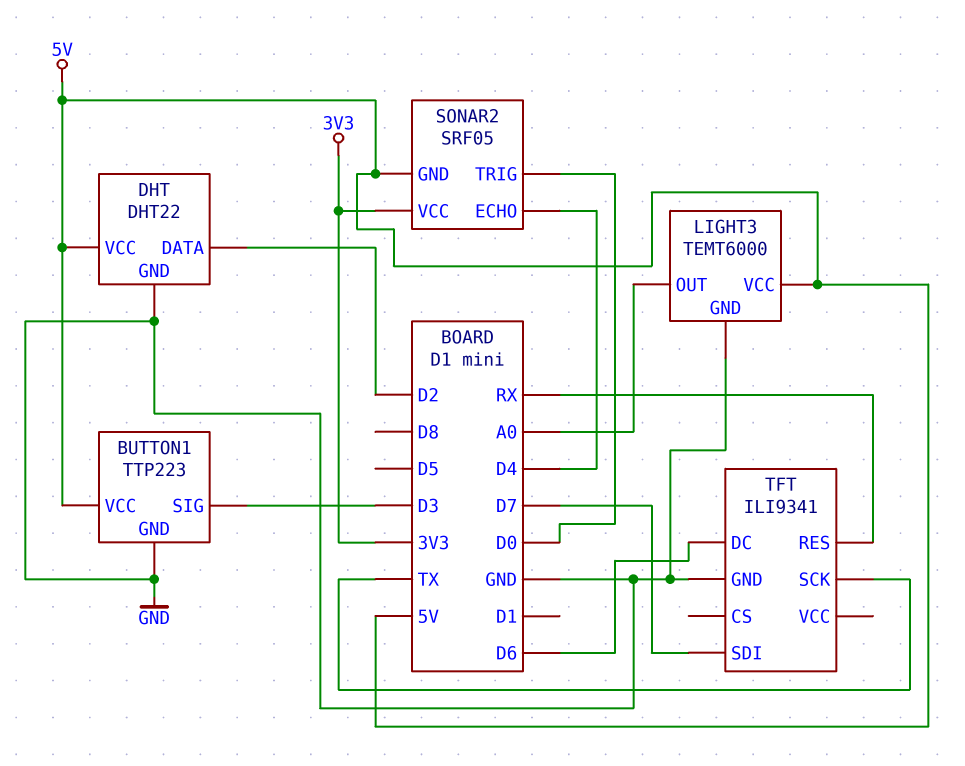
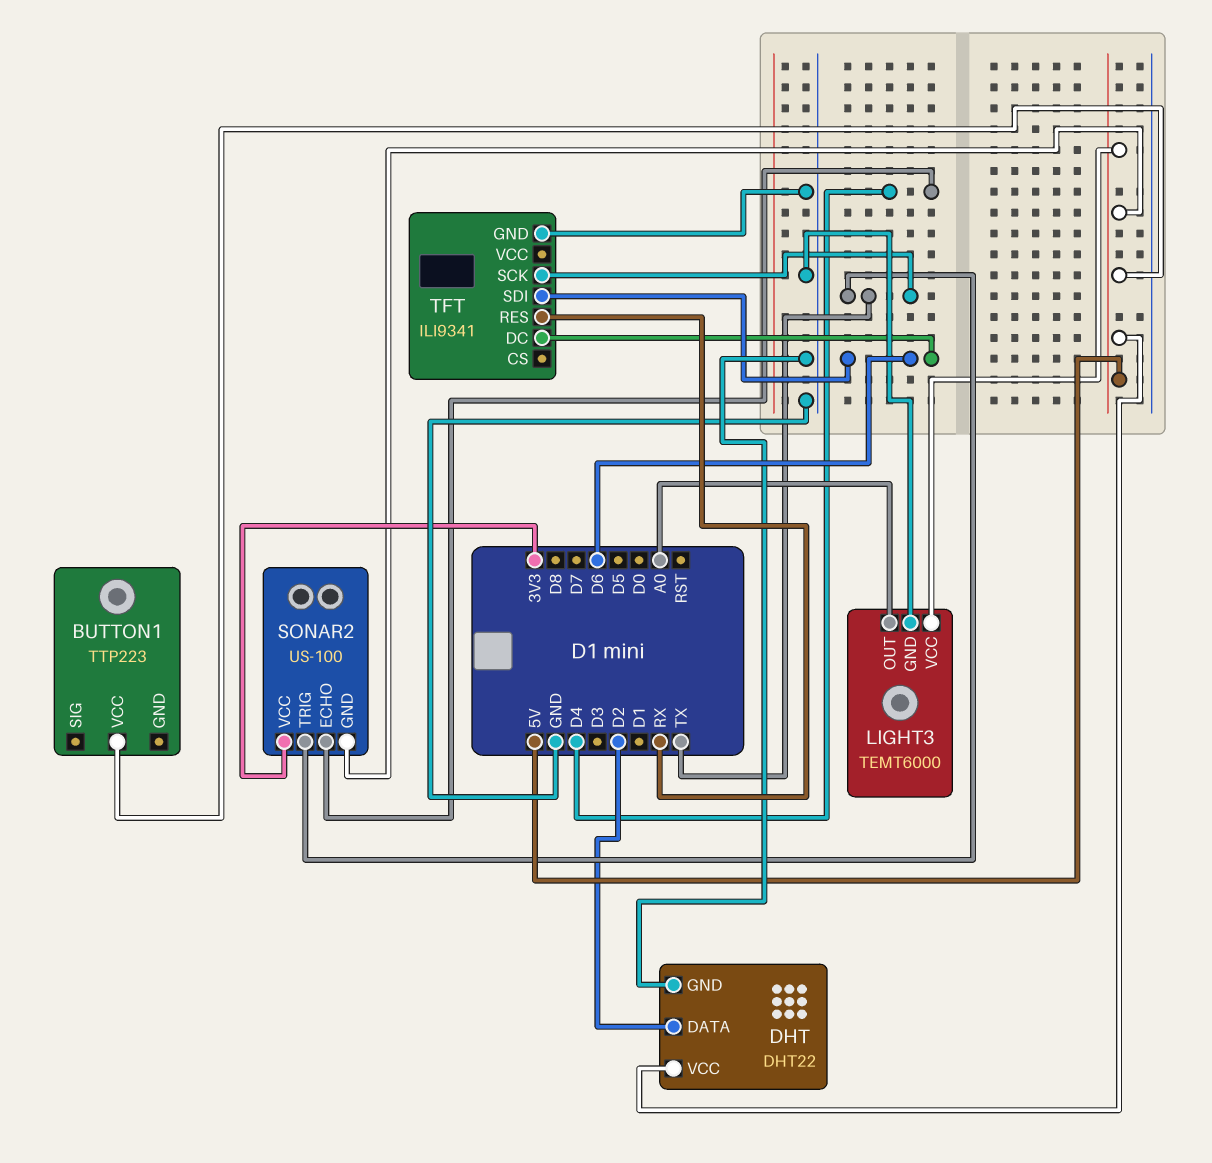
BUTTON1 pin GND: GND -> none
BUTTON1 pin SIG: D3 -> none
SONAR2: SRF05 -> US-100
SONAR2 pin TRIG: D0 -> TX
TFT pin SDI: D7 -> D6

